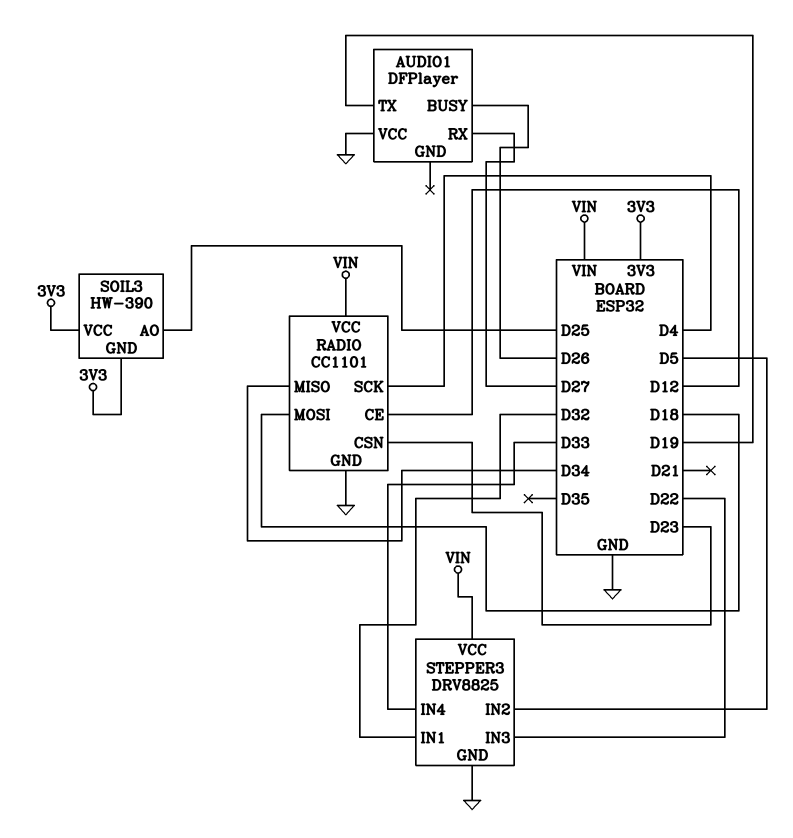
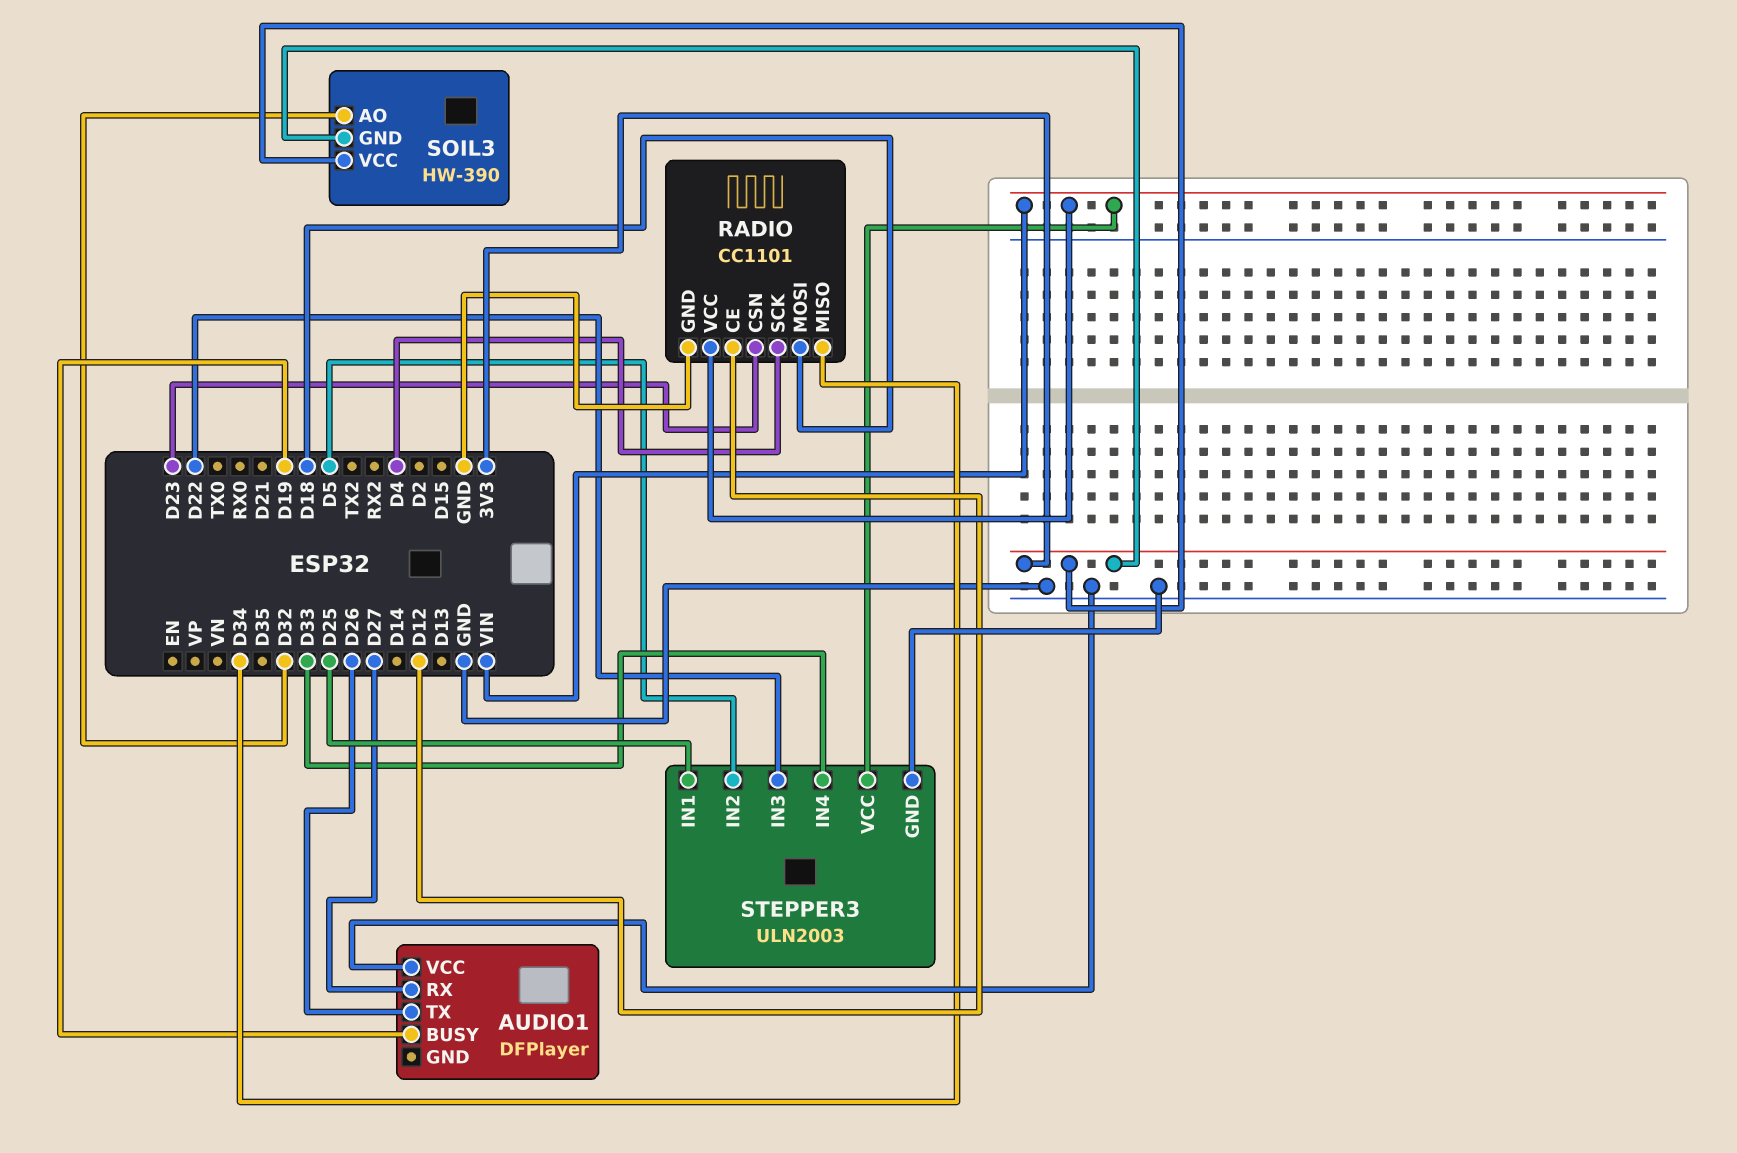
AUDIO1 pin BUSY: D26 -> D19
AUDIO1 pin TX: D19 -> D26
SOIL3 pin AO: D25 -> D32
STEPPER3: DRV8825 -> ULN2003
STEPPER3 pin IN1: D32 -> D25

